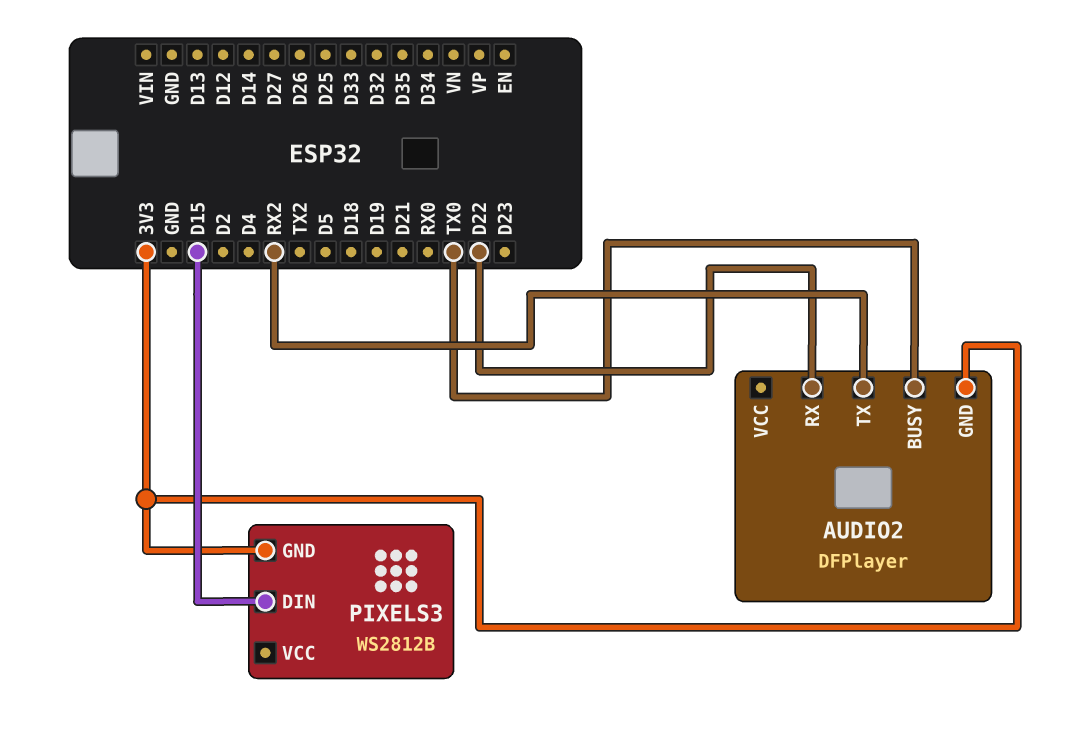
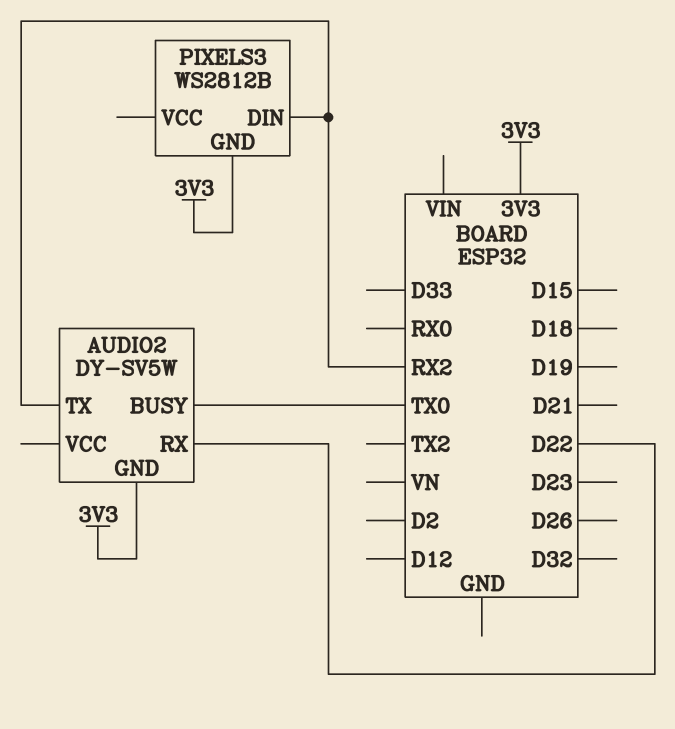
AUDIO2: DFPlayer -> DY-SV5W
PIXELS3 pin DIN: D15 -> RX2

